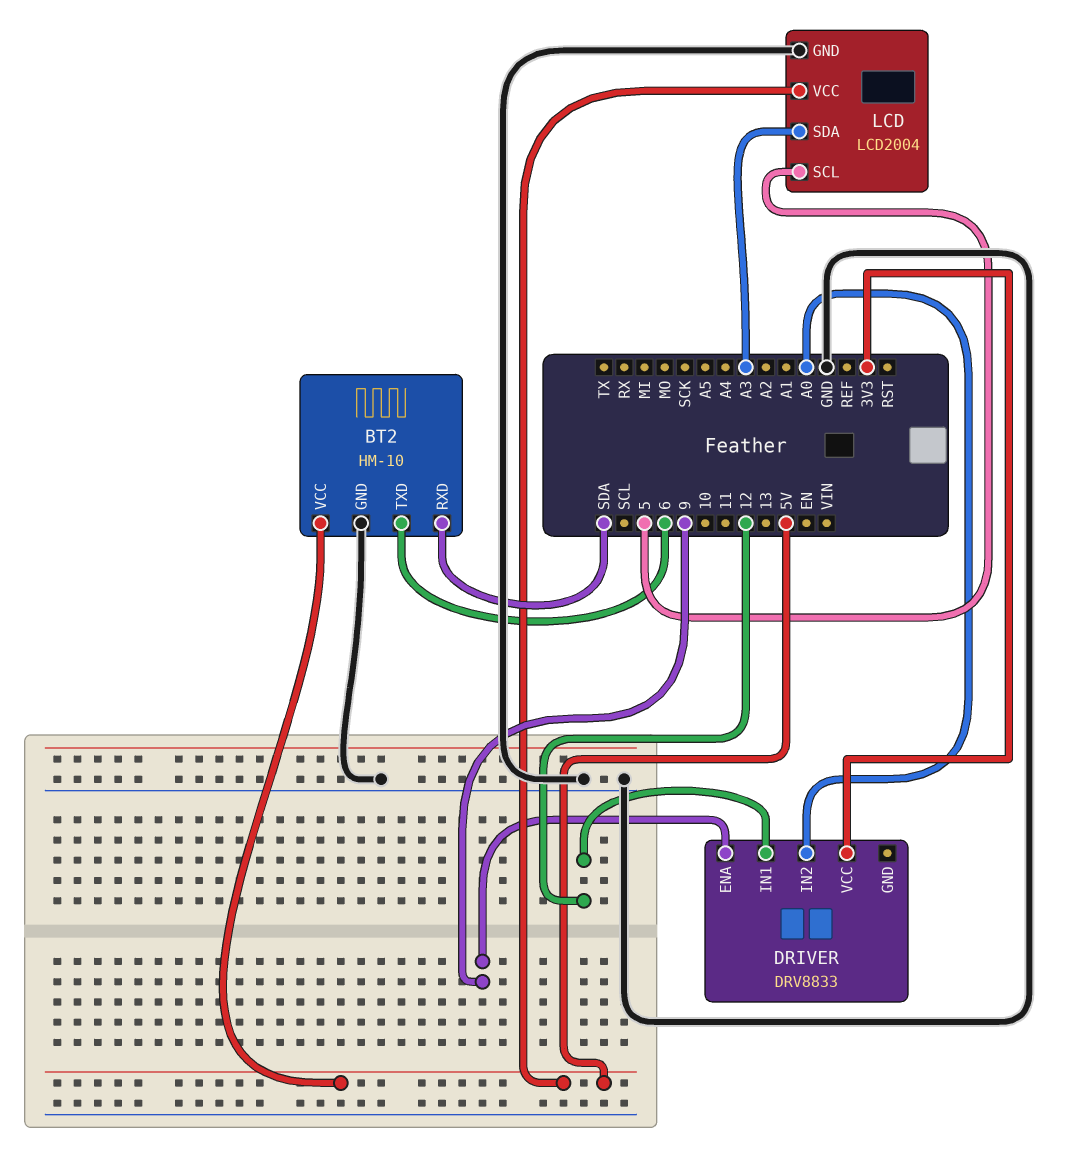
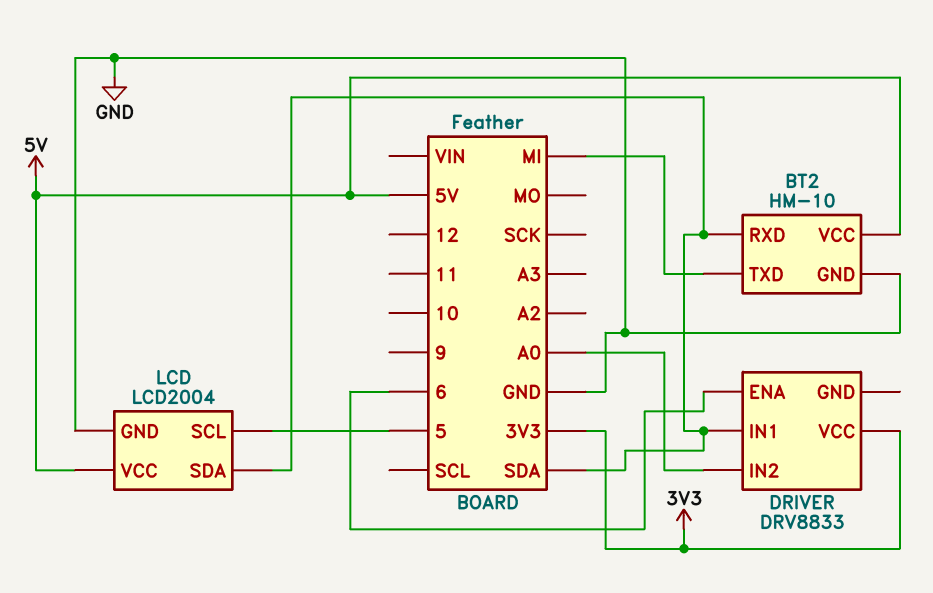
BT2 pin TXD: 6 -> MI
DRIVER pin ENA: 9 -> 6
DRIVER pin IN1: 12 -> SDA
LCD pin SDA: A3 -> SDA

